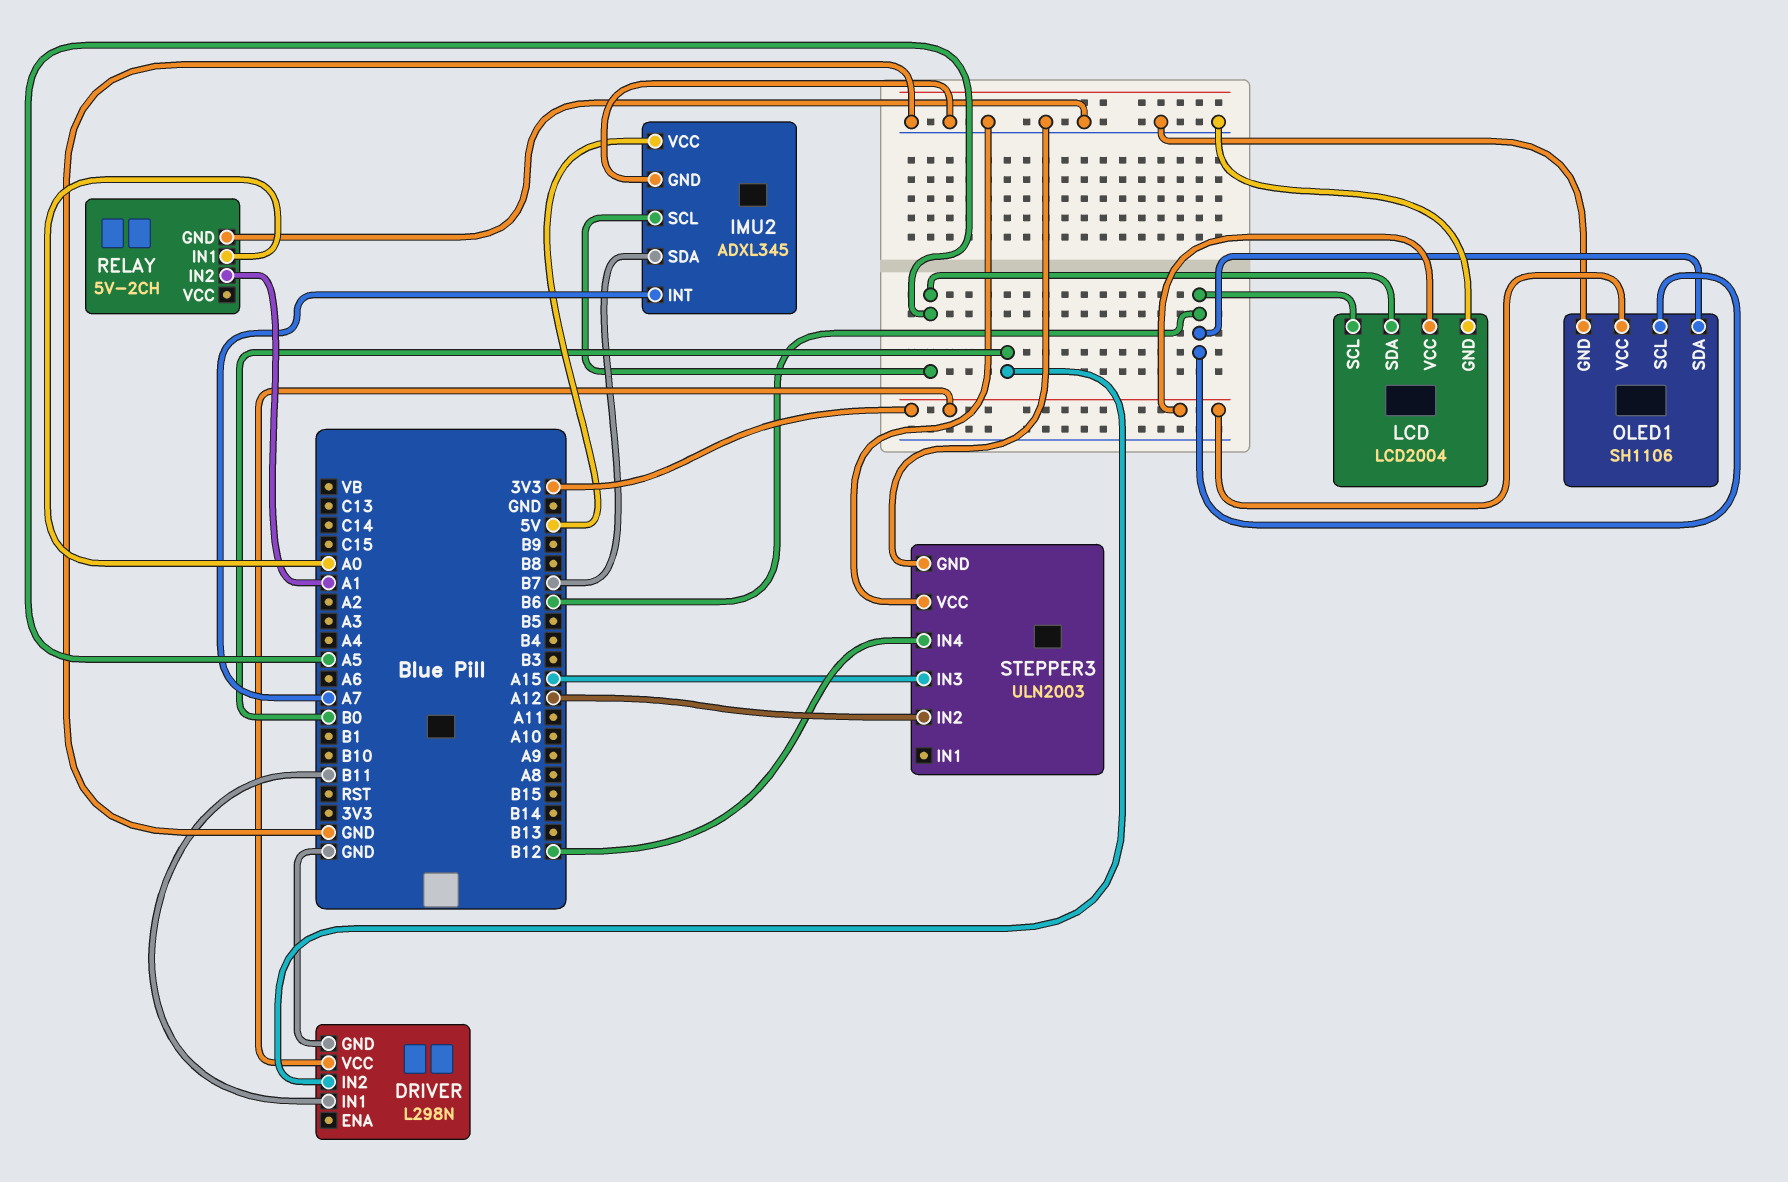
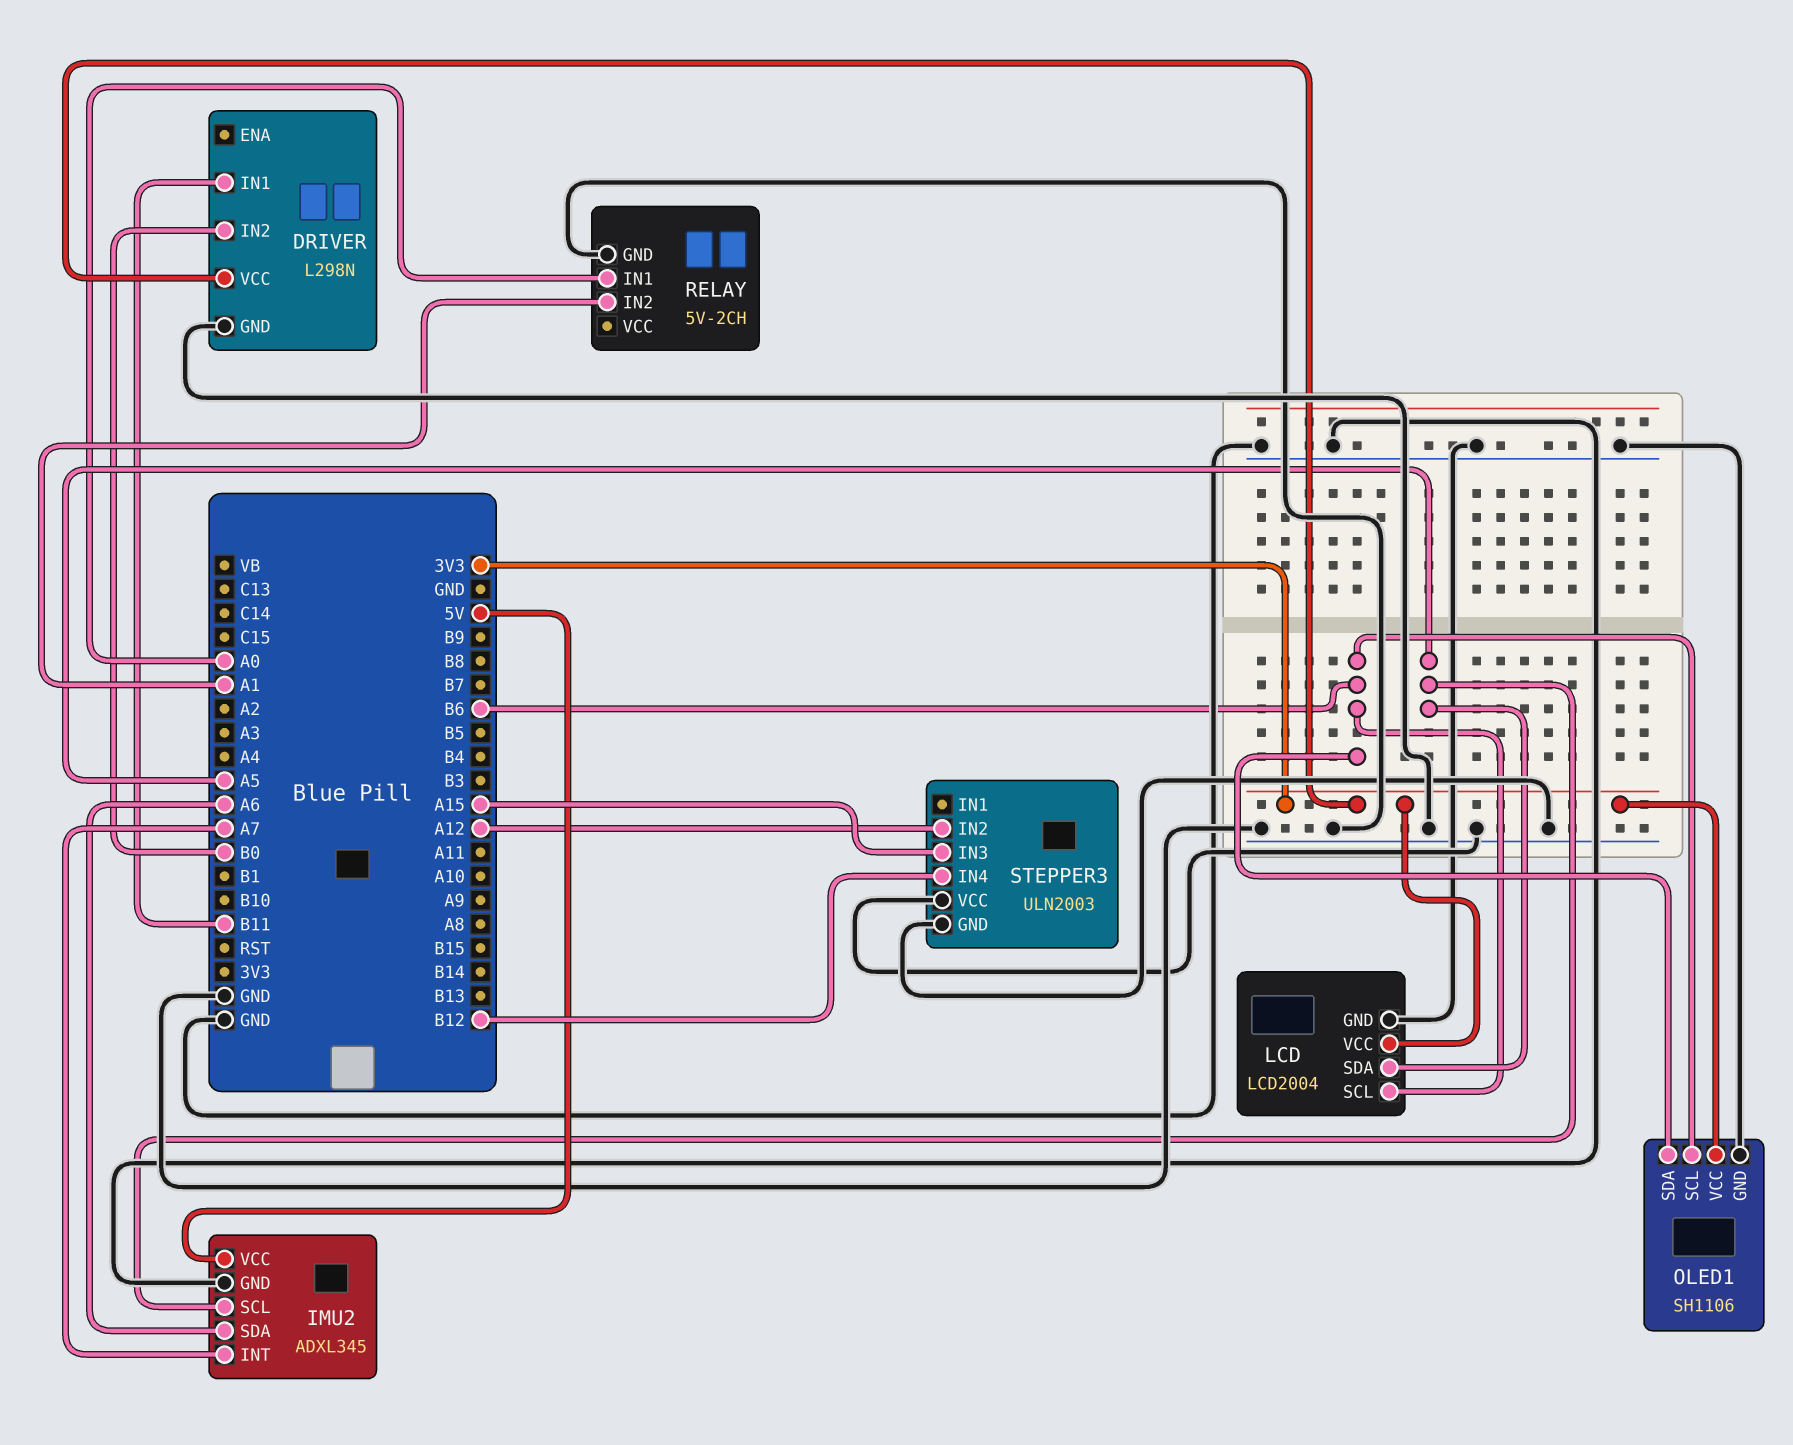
IMU2 pin SDA: B7 -> A6

